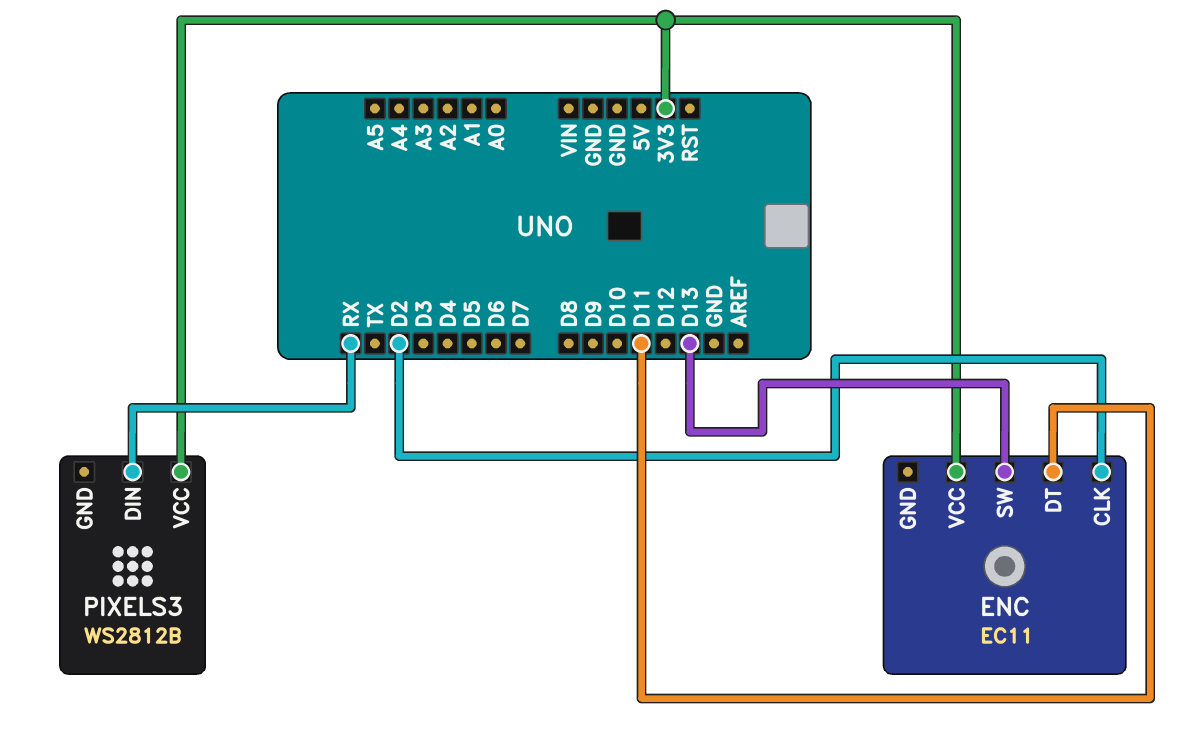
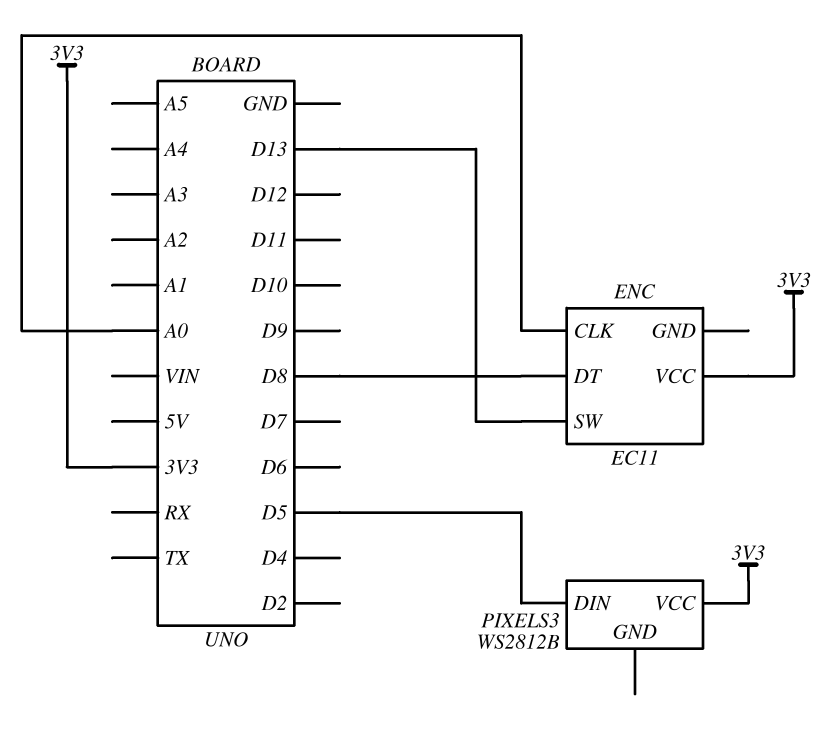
ENC pin CLK: D2 -> A0
ENC pin DT: D11 -> D8
PIXELS3 pin DIN: RX -> D5

